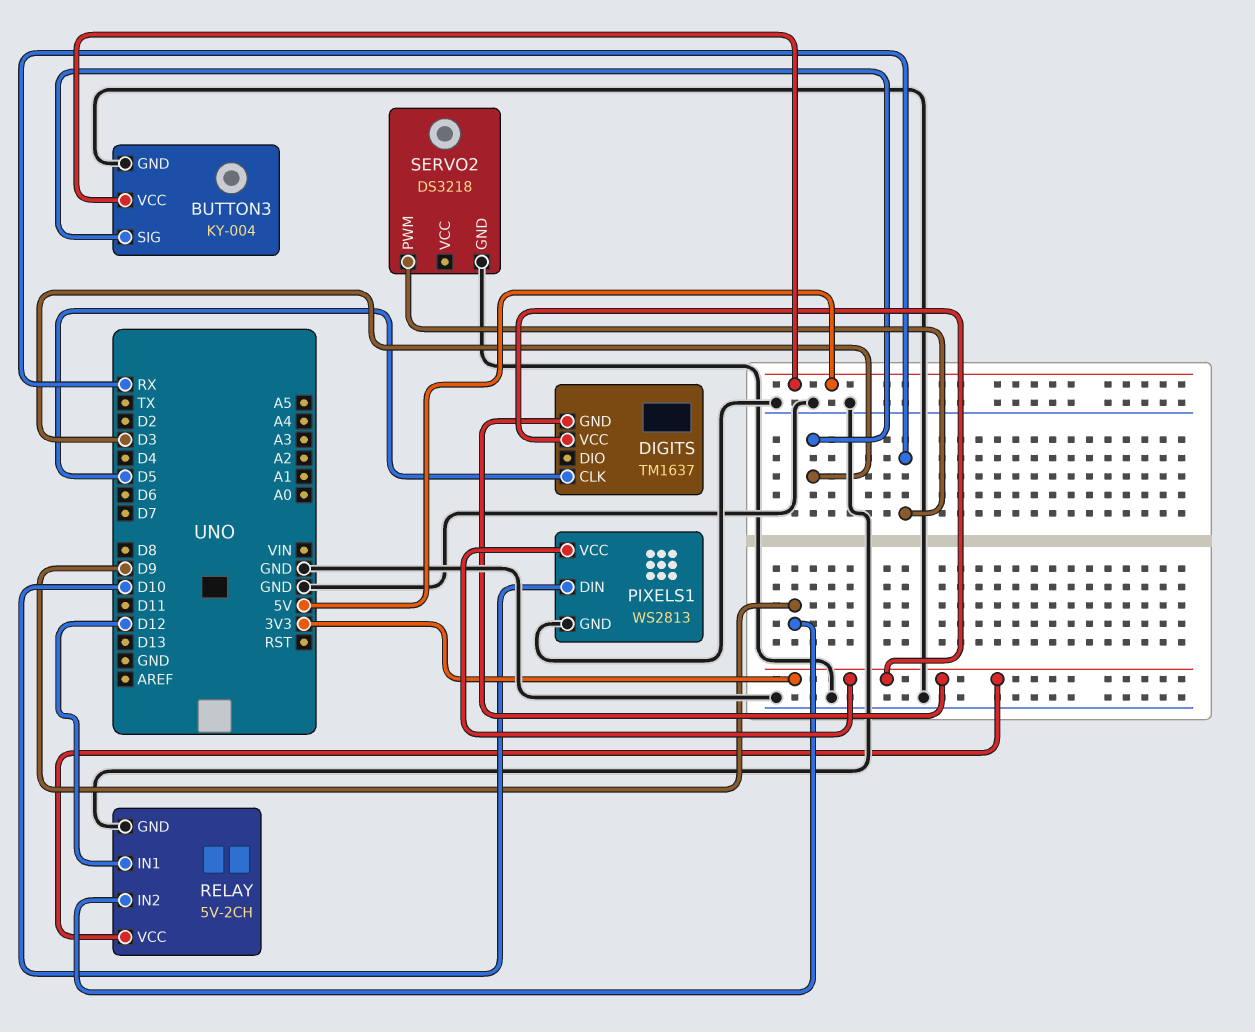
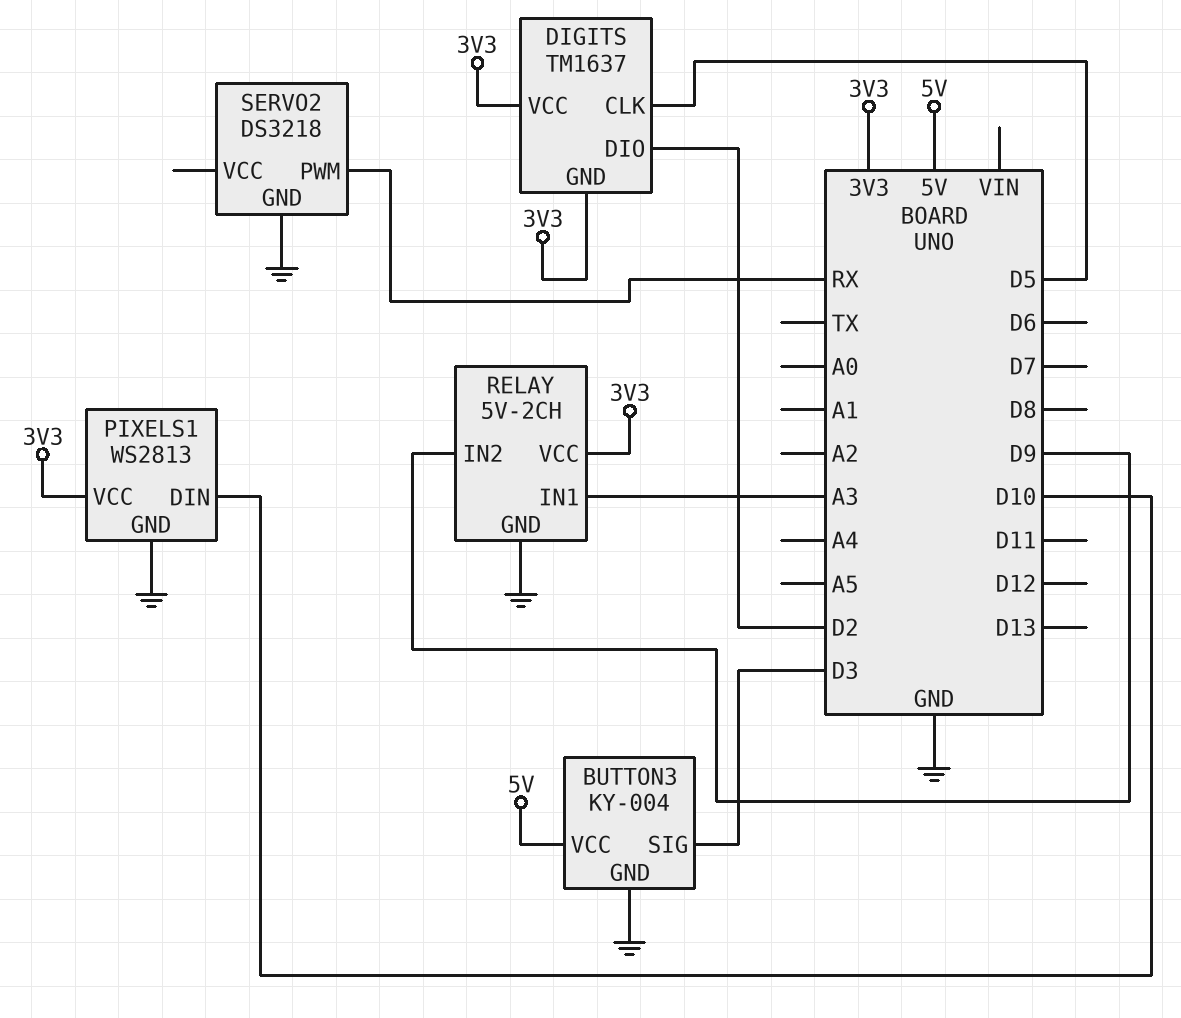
DIGITS pin DIO: none -> D2
RELAY pin IN1: D12 -> A3

